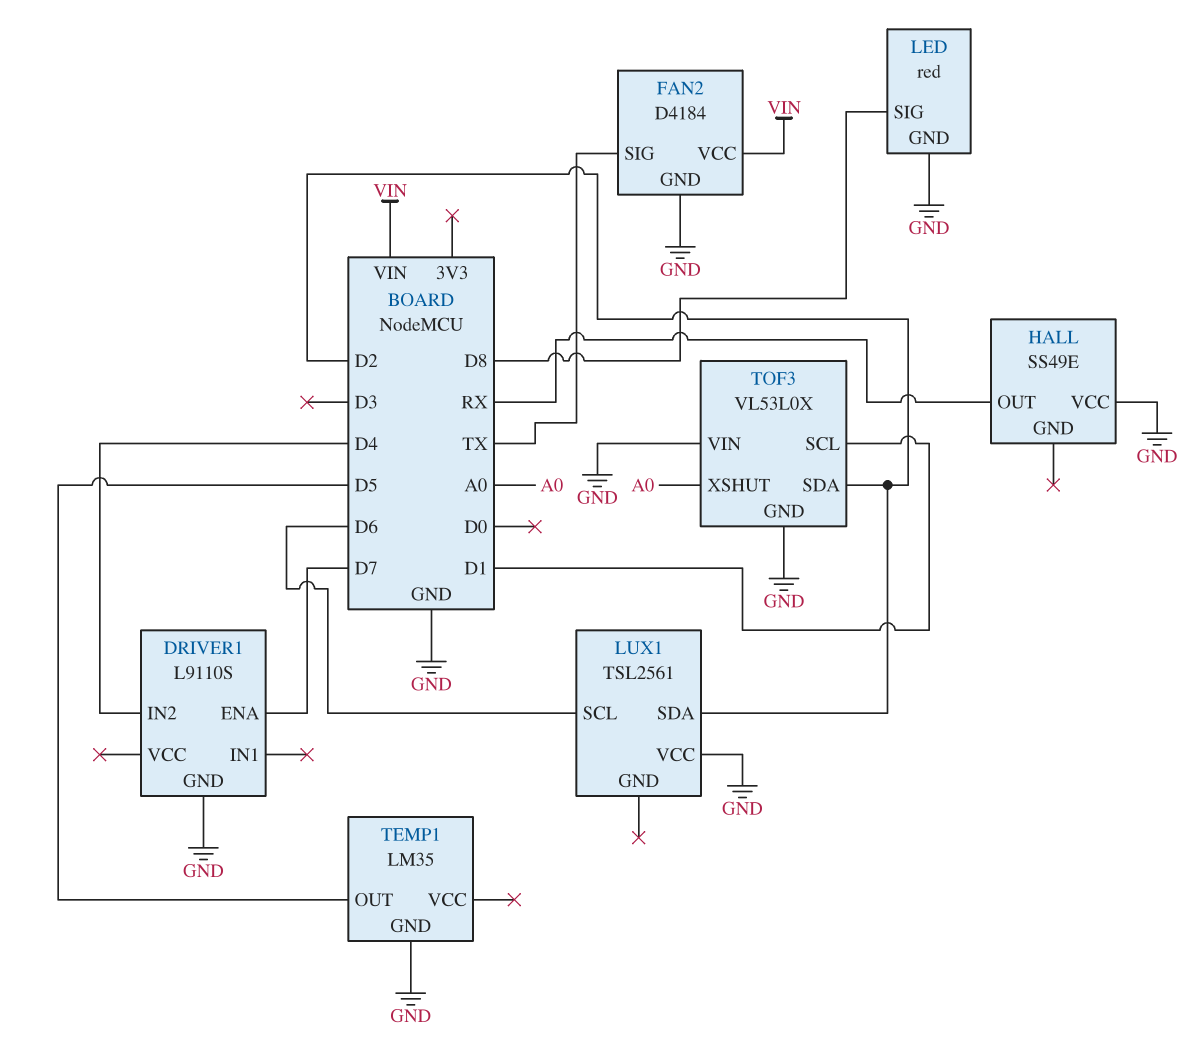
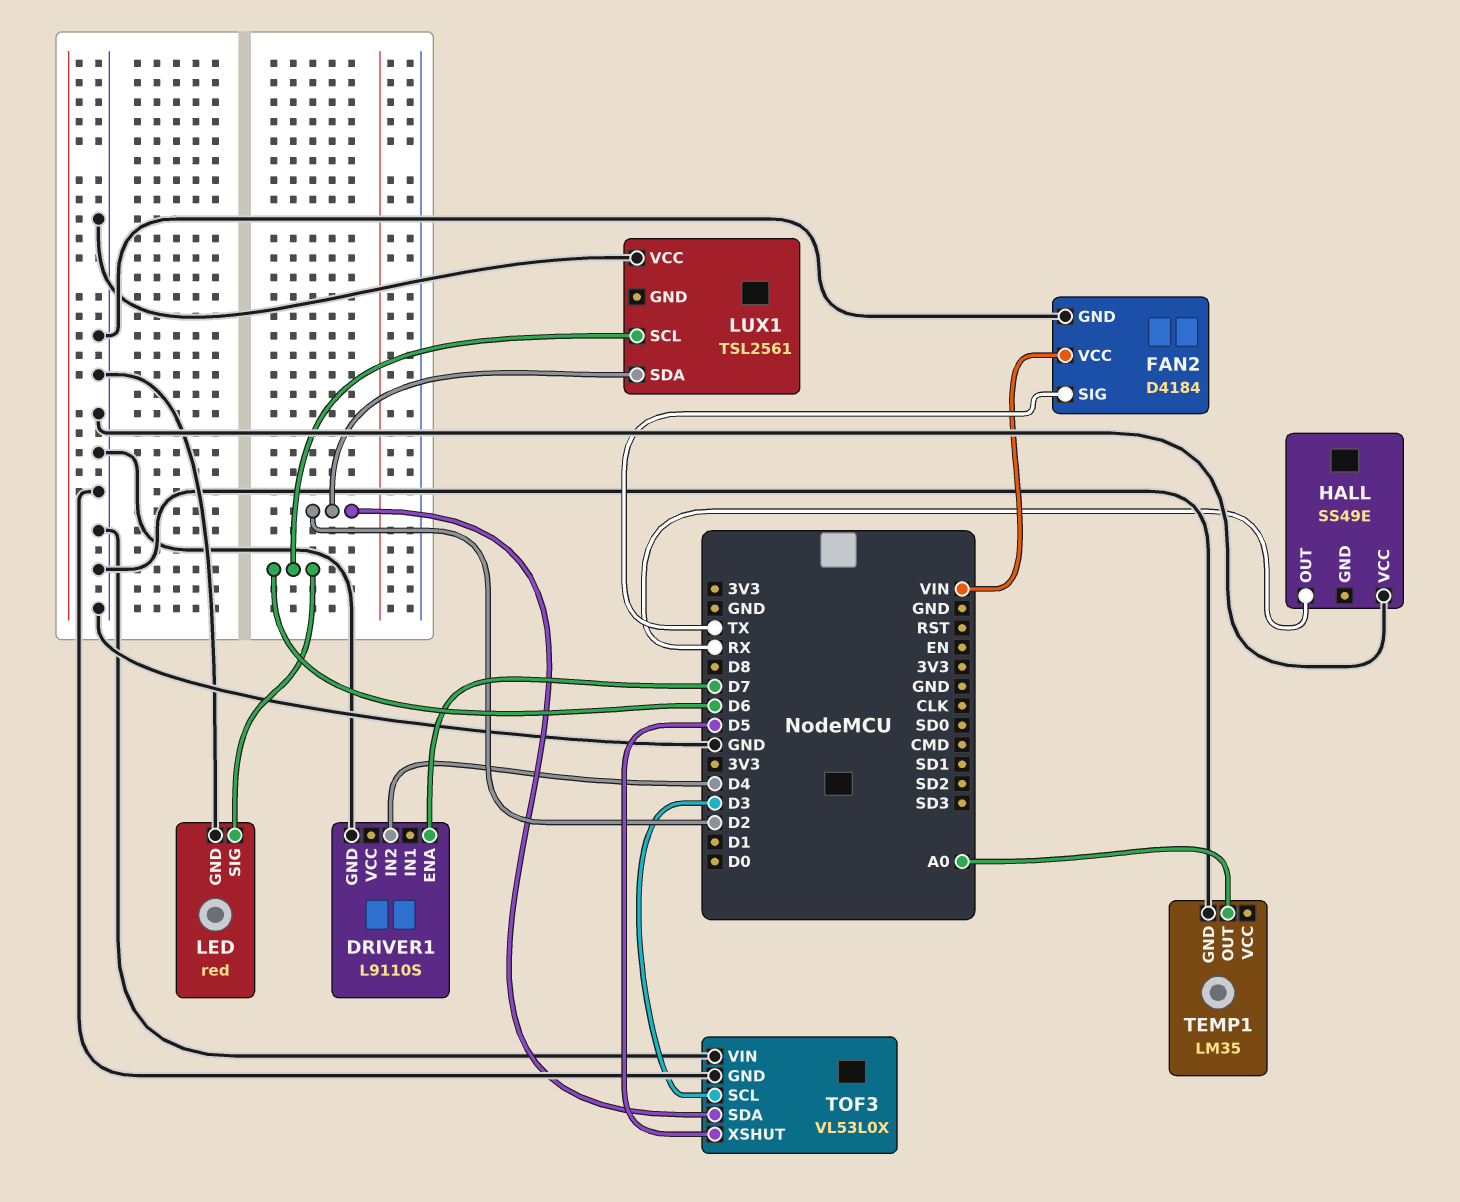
LED pin SIG: D8 -> D6
TEMP1 pin OUT: D5 -> A0
TOF3 pin SCL: D1 -> D3
TOF3 pin XSHUT: A0 -> D5

